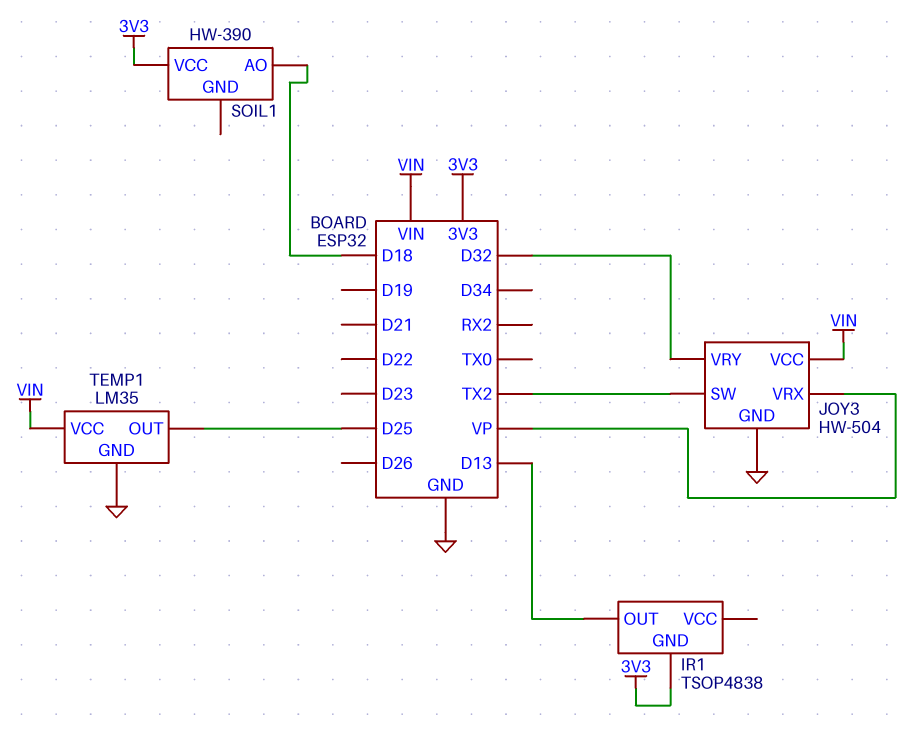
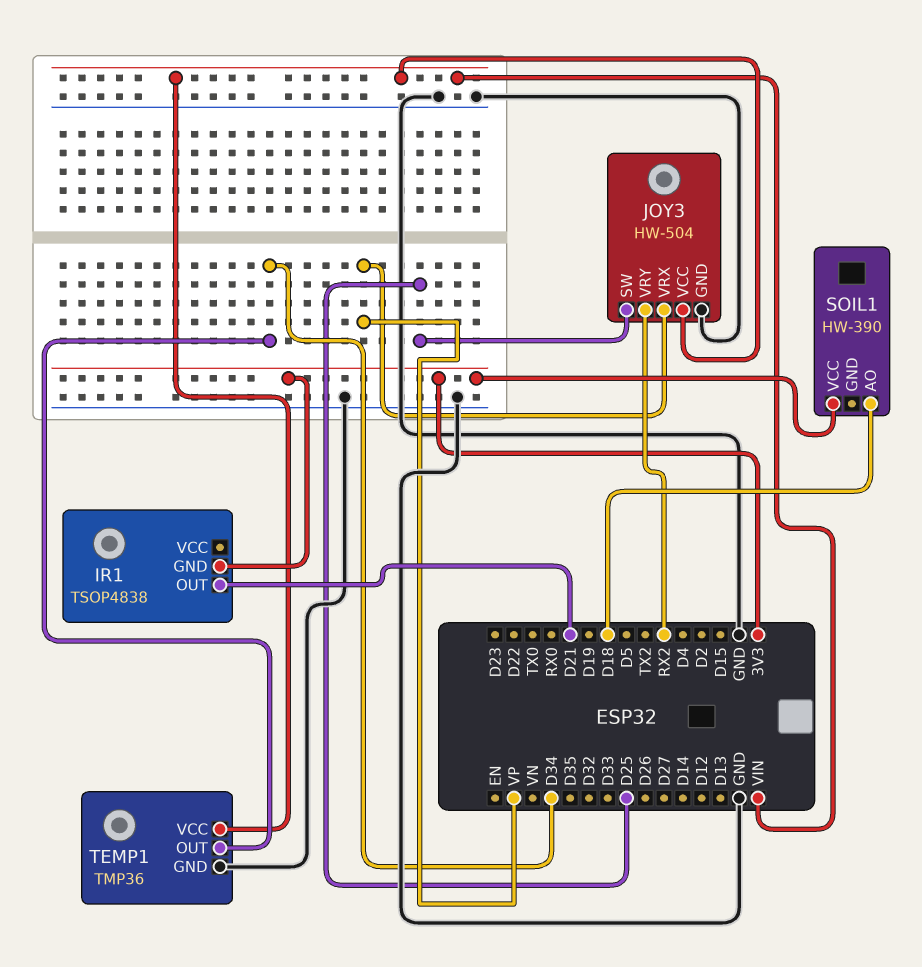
IR1 pin OUT: D13 -> D21
JOY3 pin SW: TX2 -> D25
JOY3 pin VRY: D32 -> RX2
TEMP1: LM35 -> TMP36
TEMP1 pin OUT: D25 -> D34

